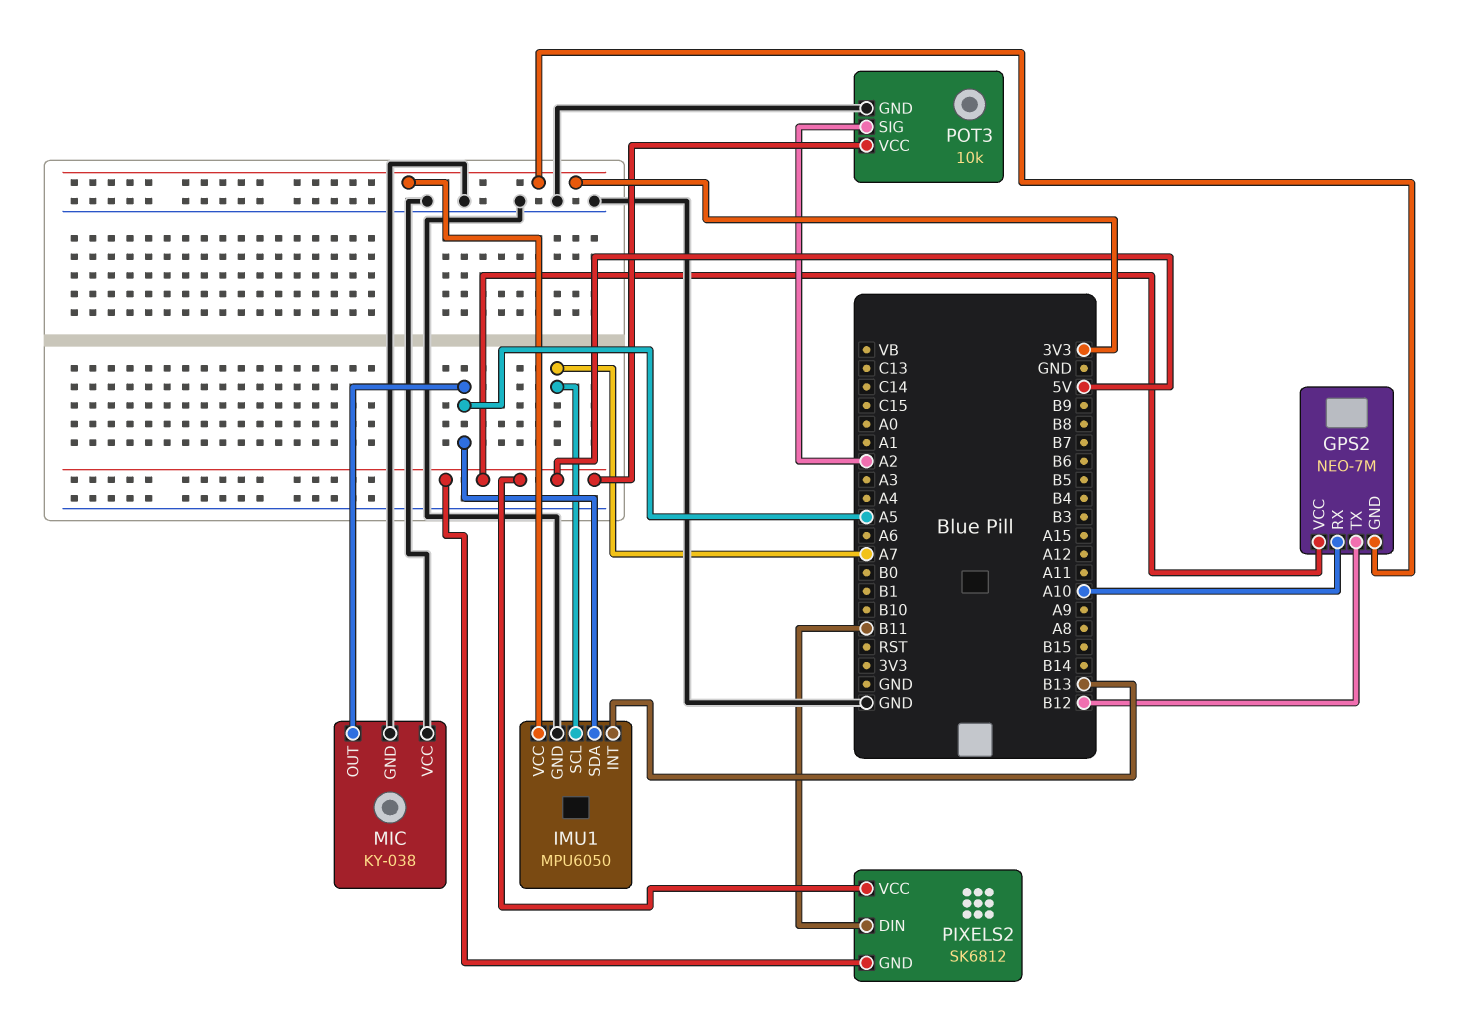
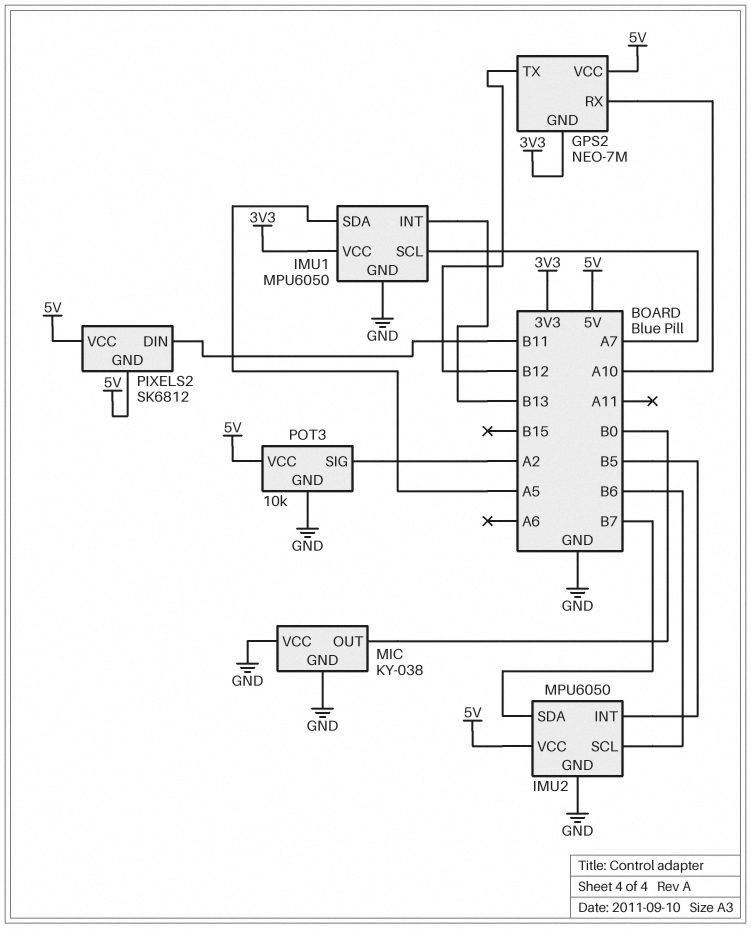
IMU2: none -> MPU6050
IMU2 pin GND: none -> GND
IMU2 pin INT: none -> B5
IMU2 pin SCL: none -> B6
IMU2 pin SDA: none -> B7
IMU2 pin VCC: none -> 5V
MIC pin OUT: A5 -> B0

